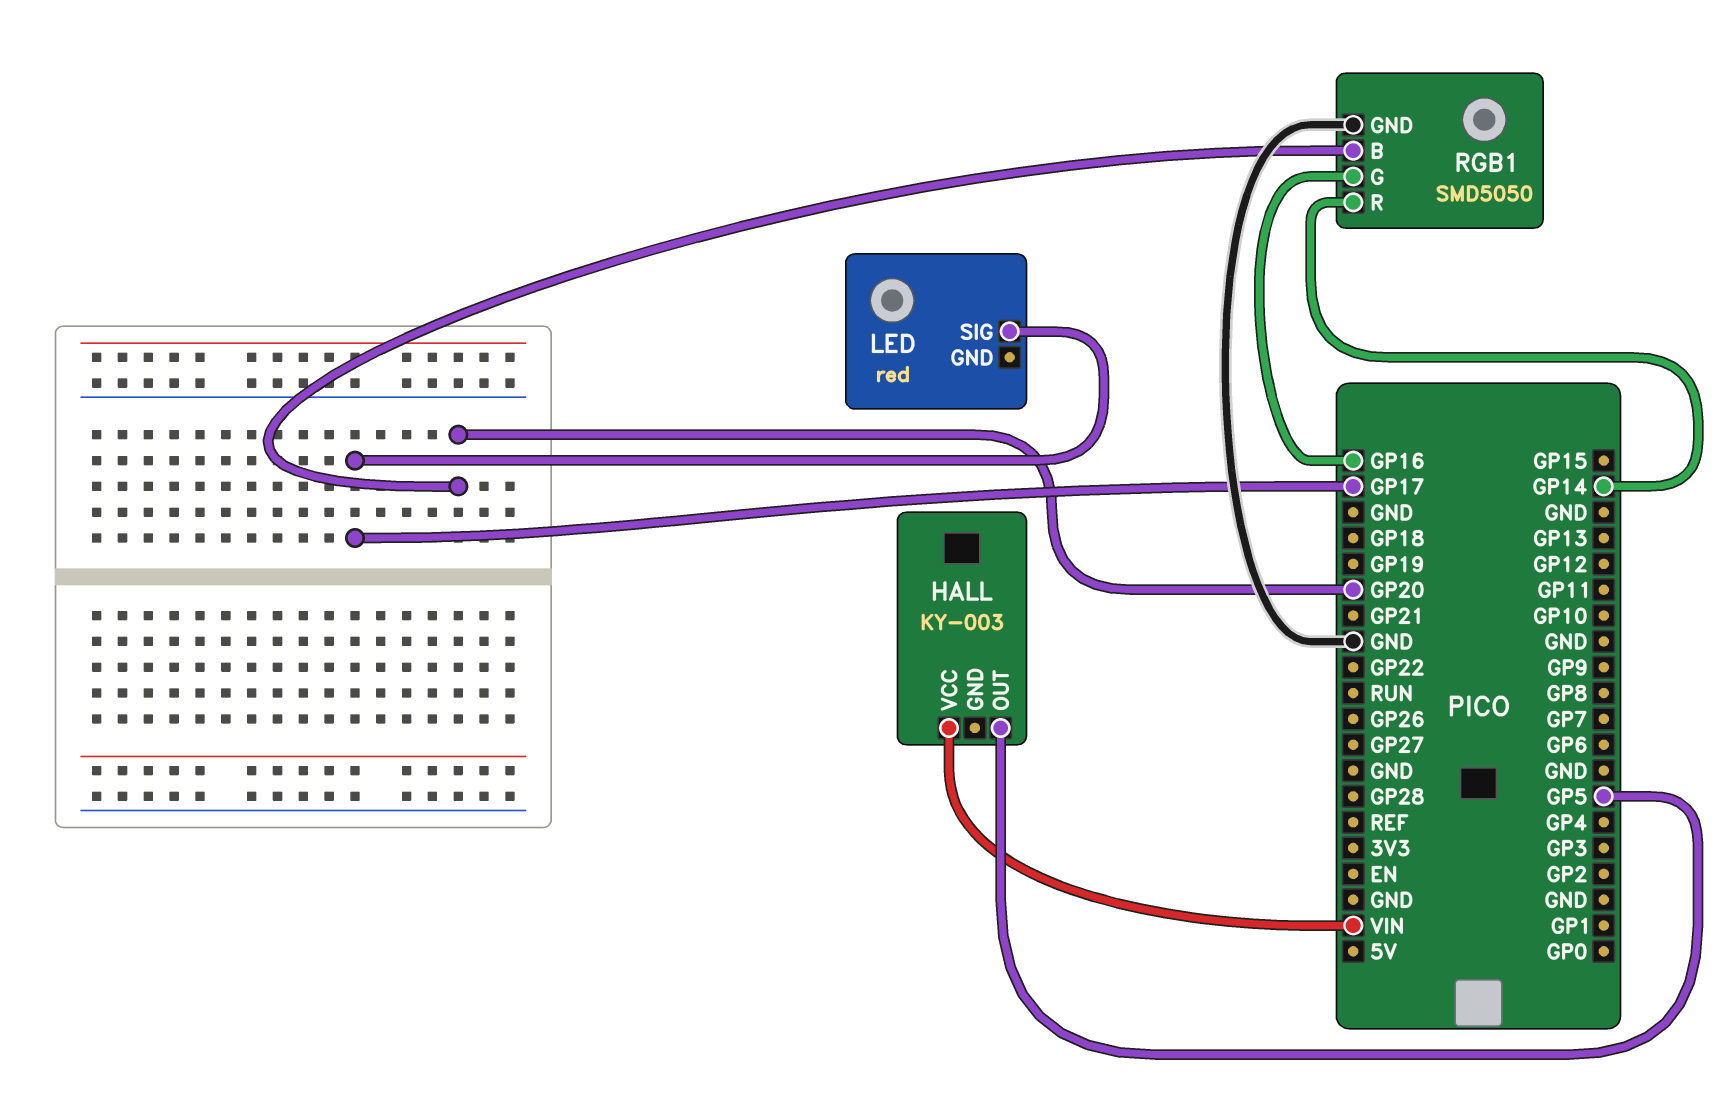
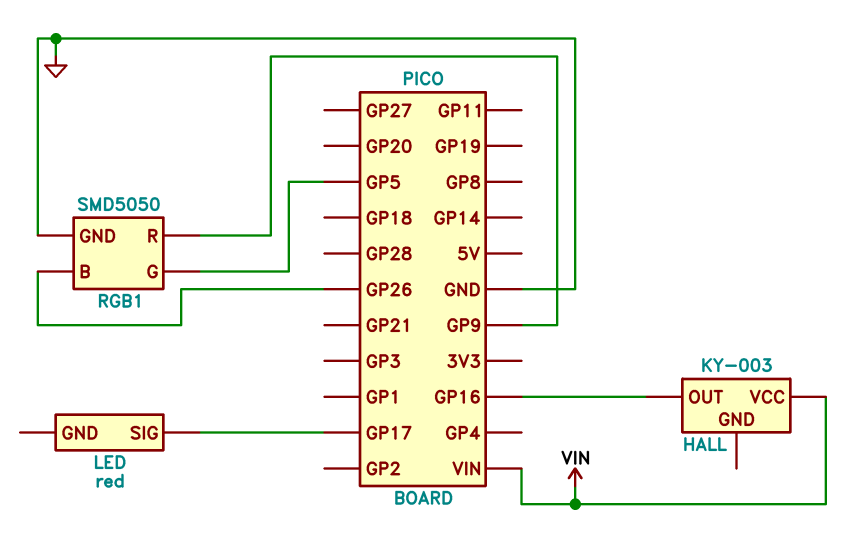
HALL pin OUT: GP5 -> GP16
RGB1 pin B: GP20 -> GP26
RGB1 pin G: GP16 -> GP5
RGB1 pin R: GP14 -> GP9

